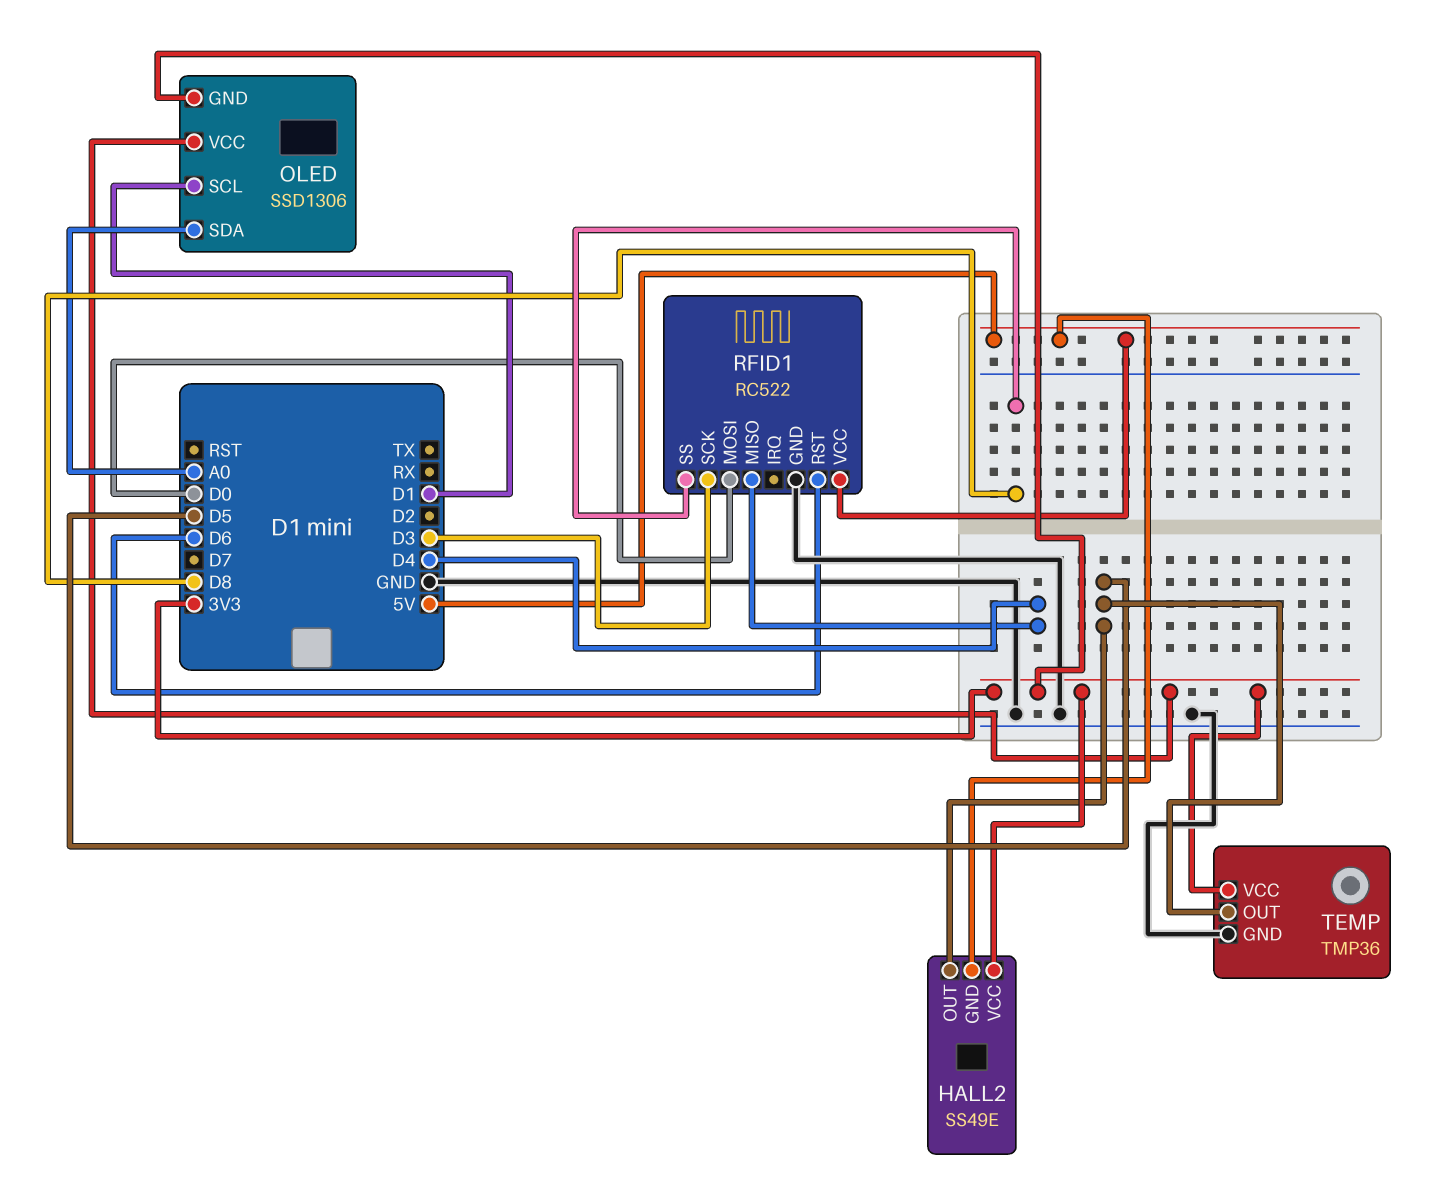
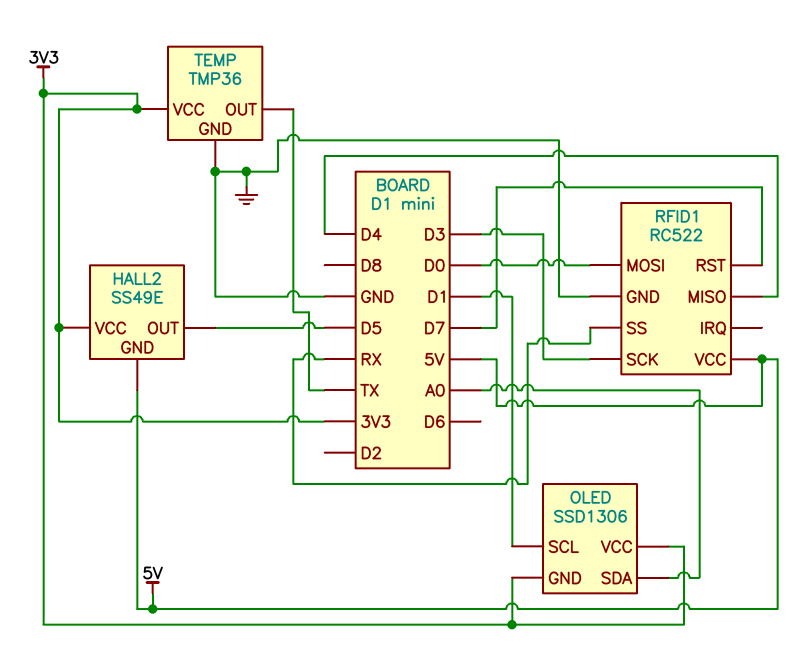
RFID1 pin RST: D6 -> D7
RFID1 pin SS: D8 -> RX
TEMP pin OUT: D5 -> TX

